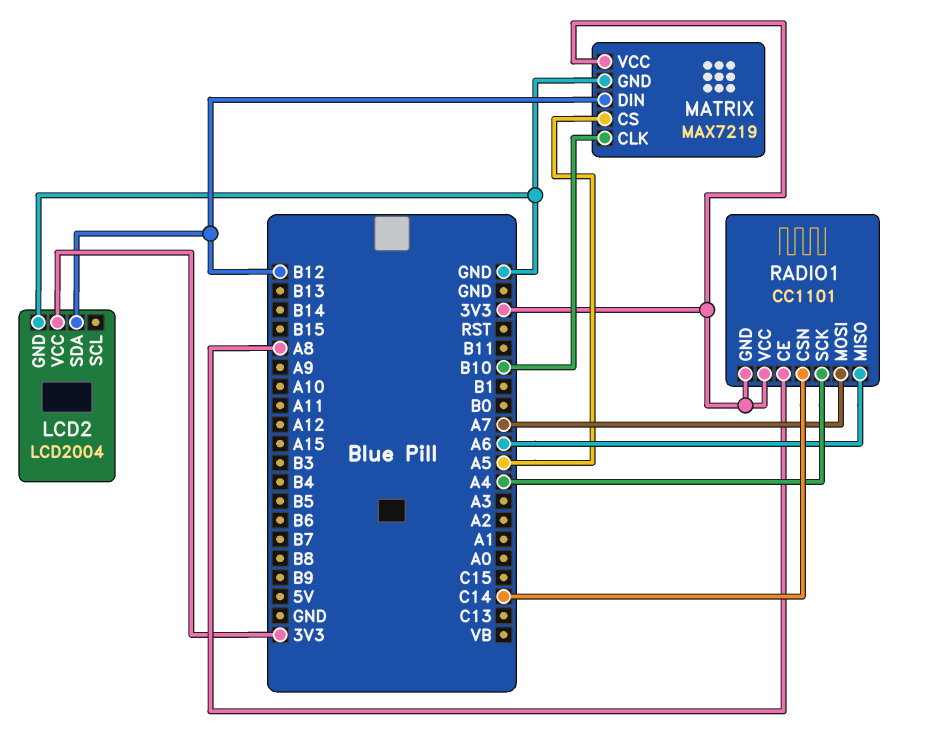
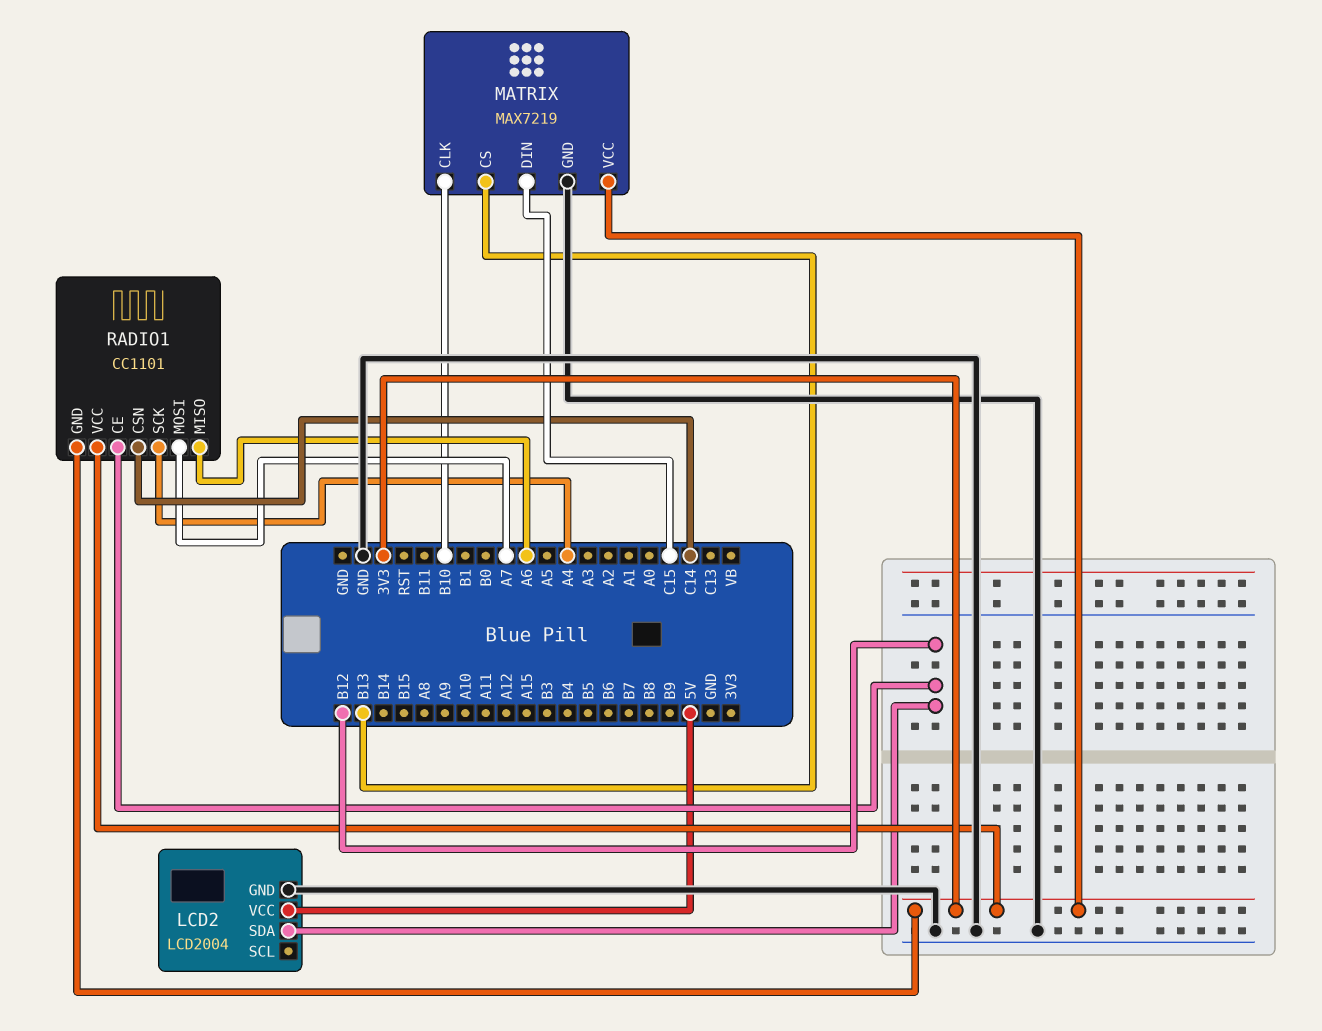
LCD2 pin VCC: 3V3 -> 5V
MATRIX pin CS: A5 -> B13
MATRIX pin DIN: B12 -> C15
RADIO1 pin CE: A8 -> B12

